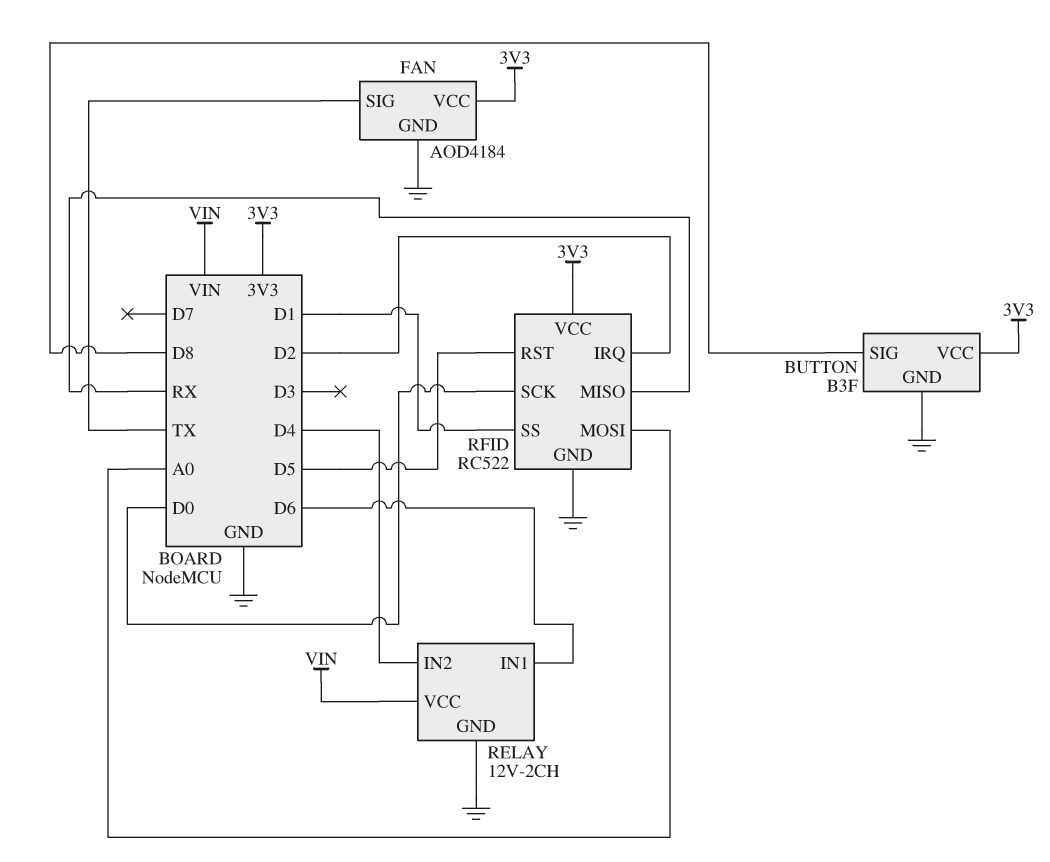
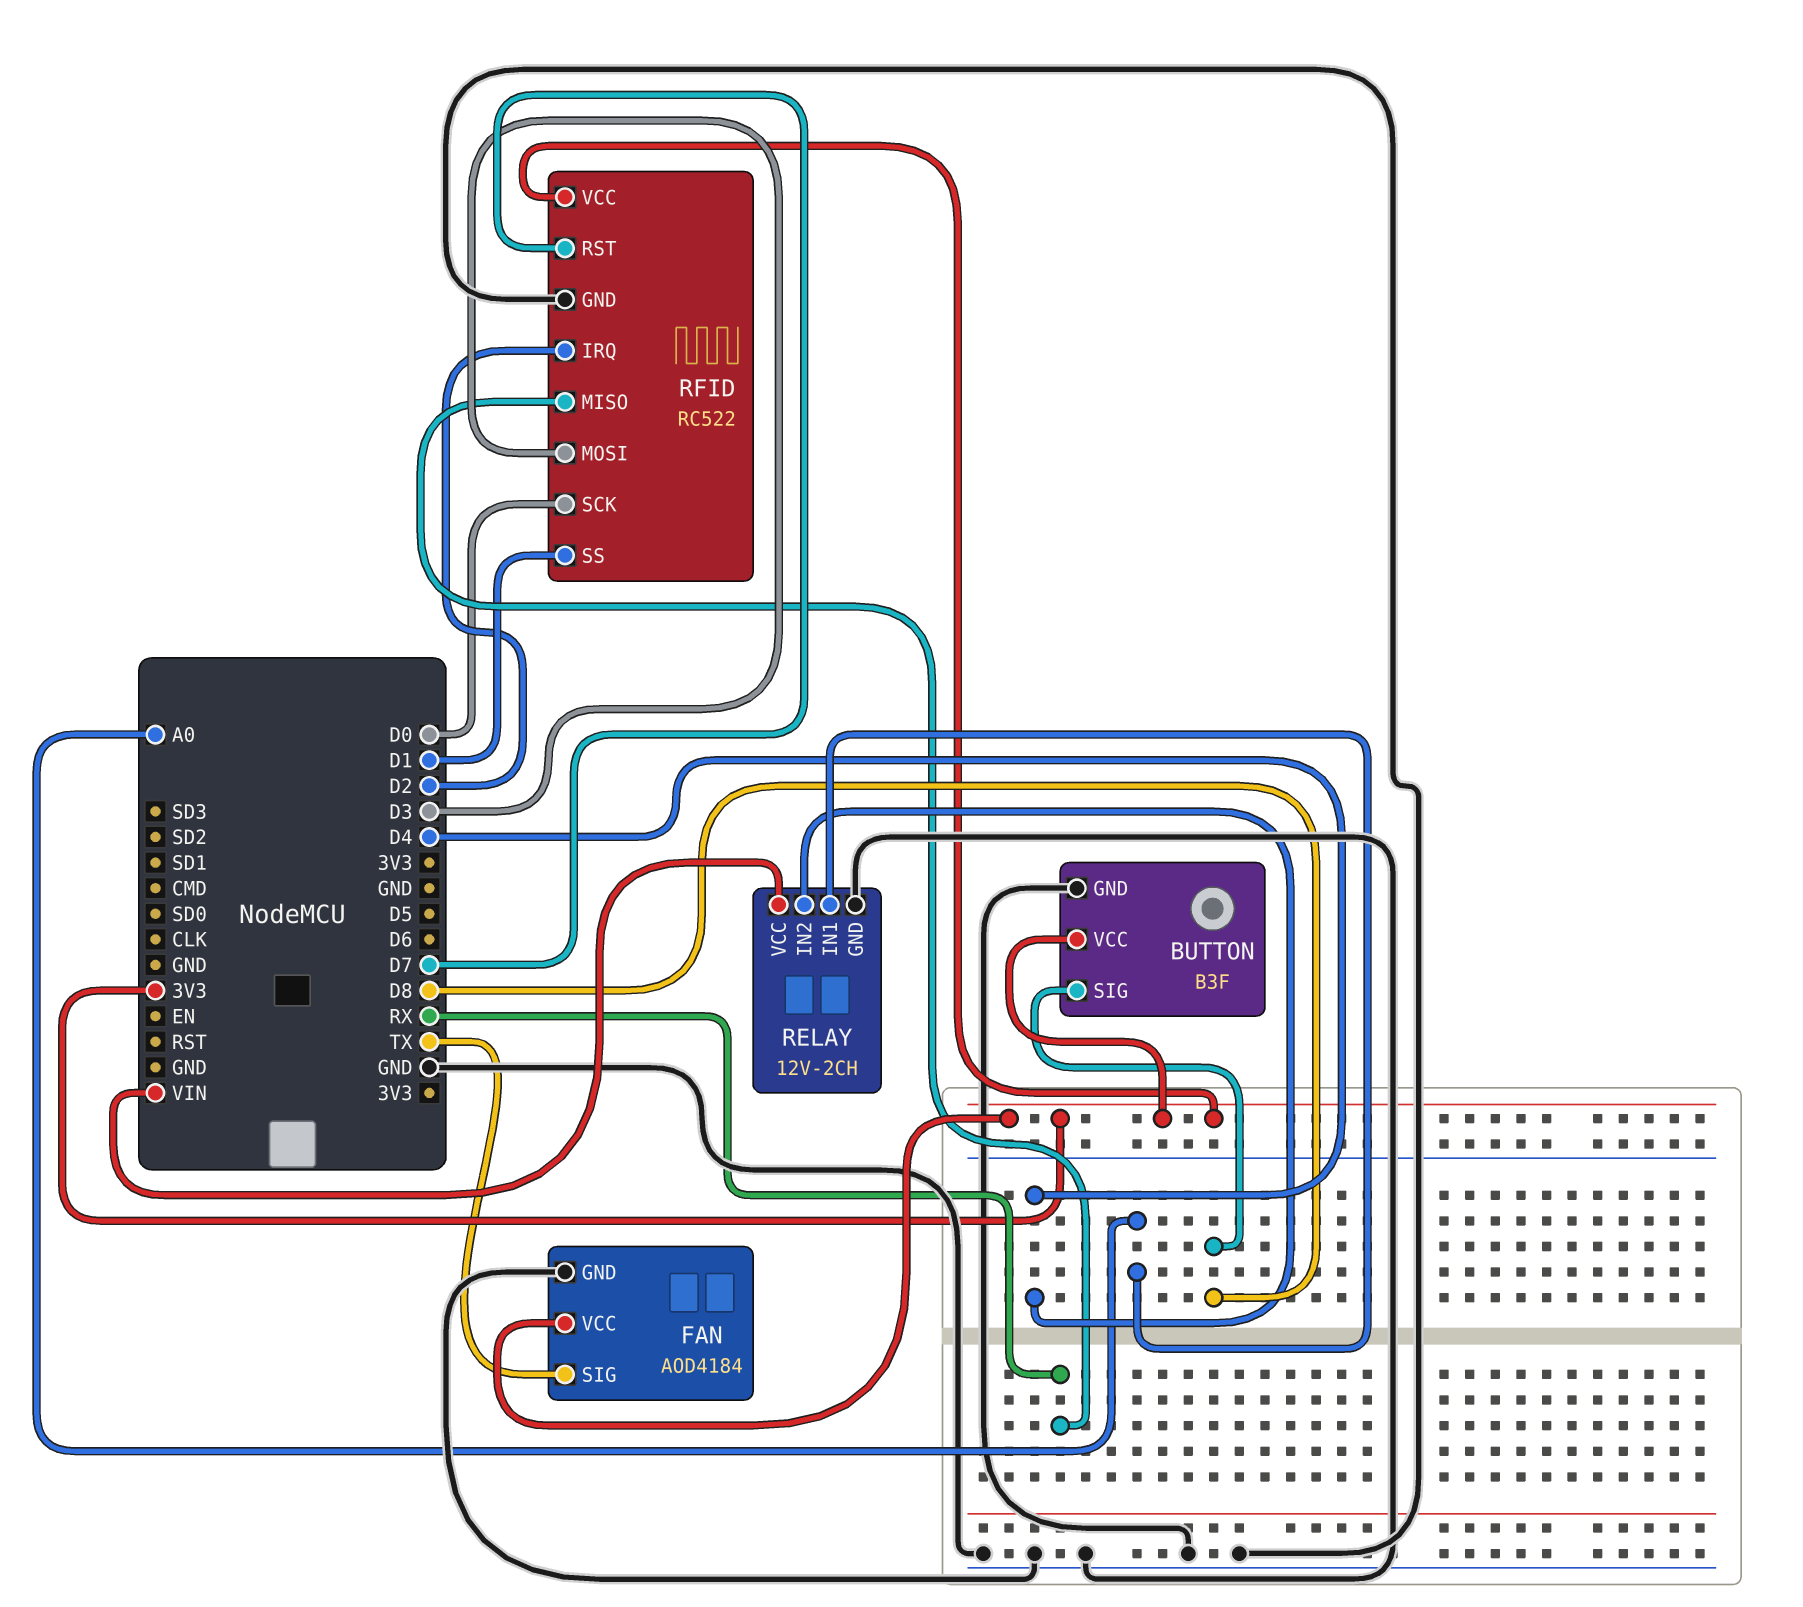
RELAY pin IN1: D6 -> A0
RFID pin MOSI: A0 -> D3
RFID pin RST: D5 -> D7

